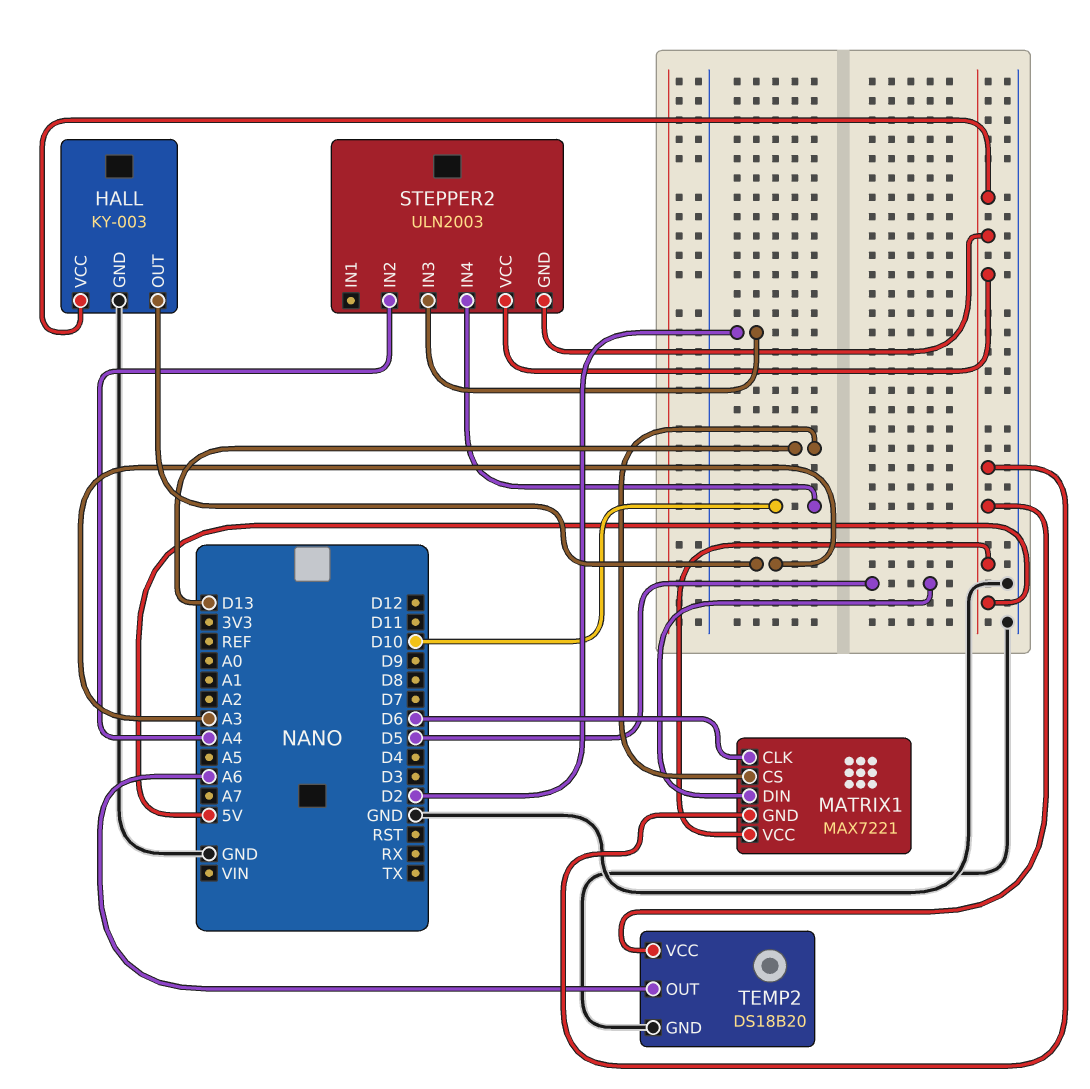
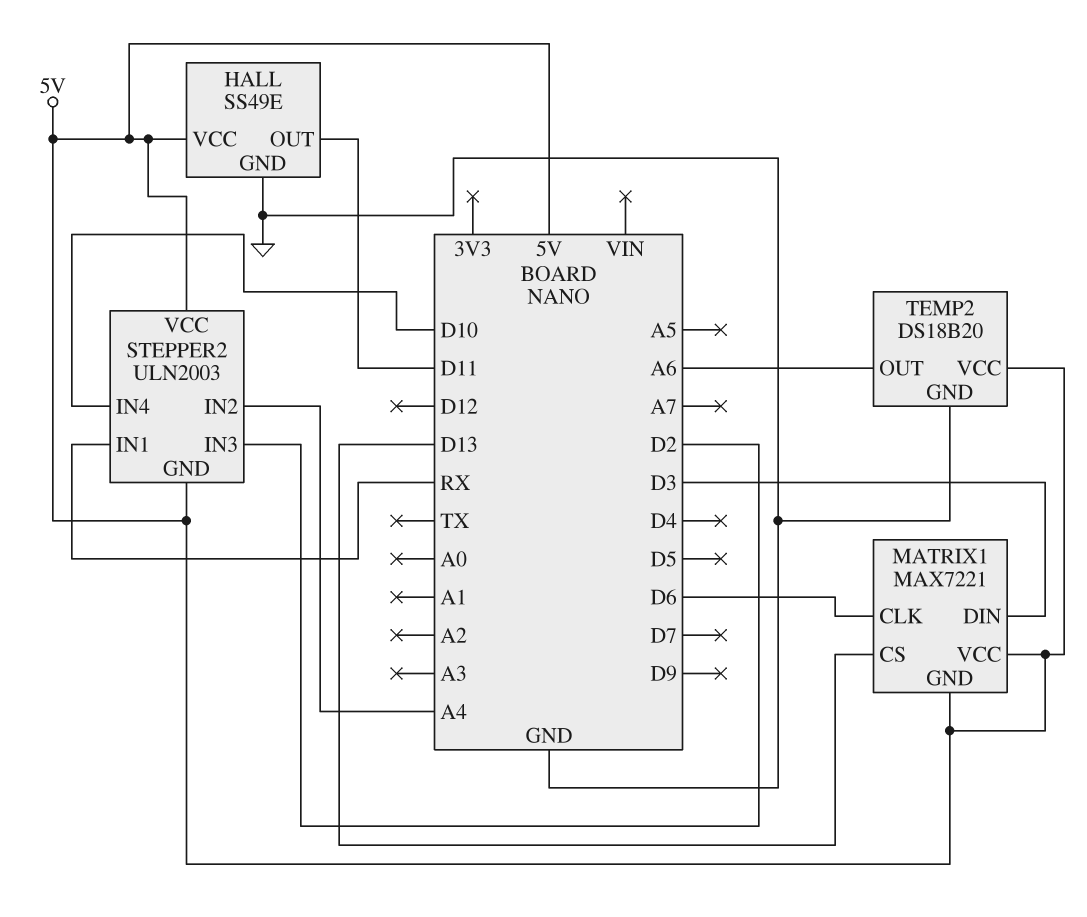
HALL: KY-003 -> SS49E
HALL pin OUT: A3 -> D11
MATRIX1 pin DIN: D5 -> D3
STEPPER2 pin IN1: none -> RX

